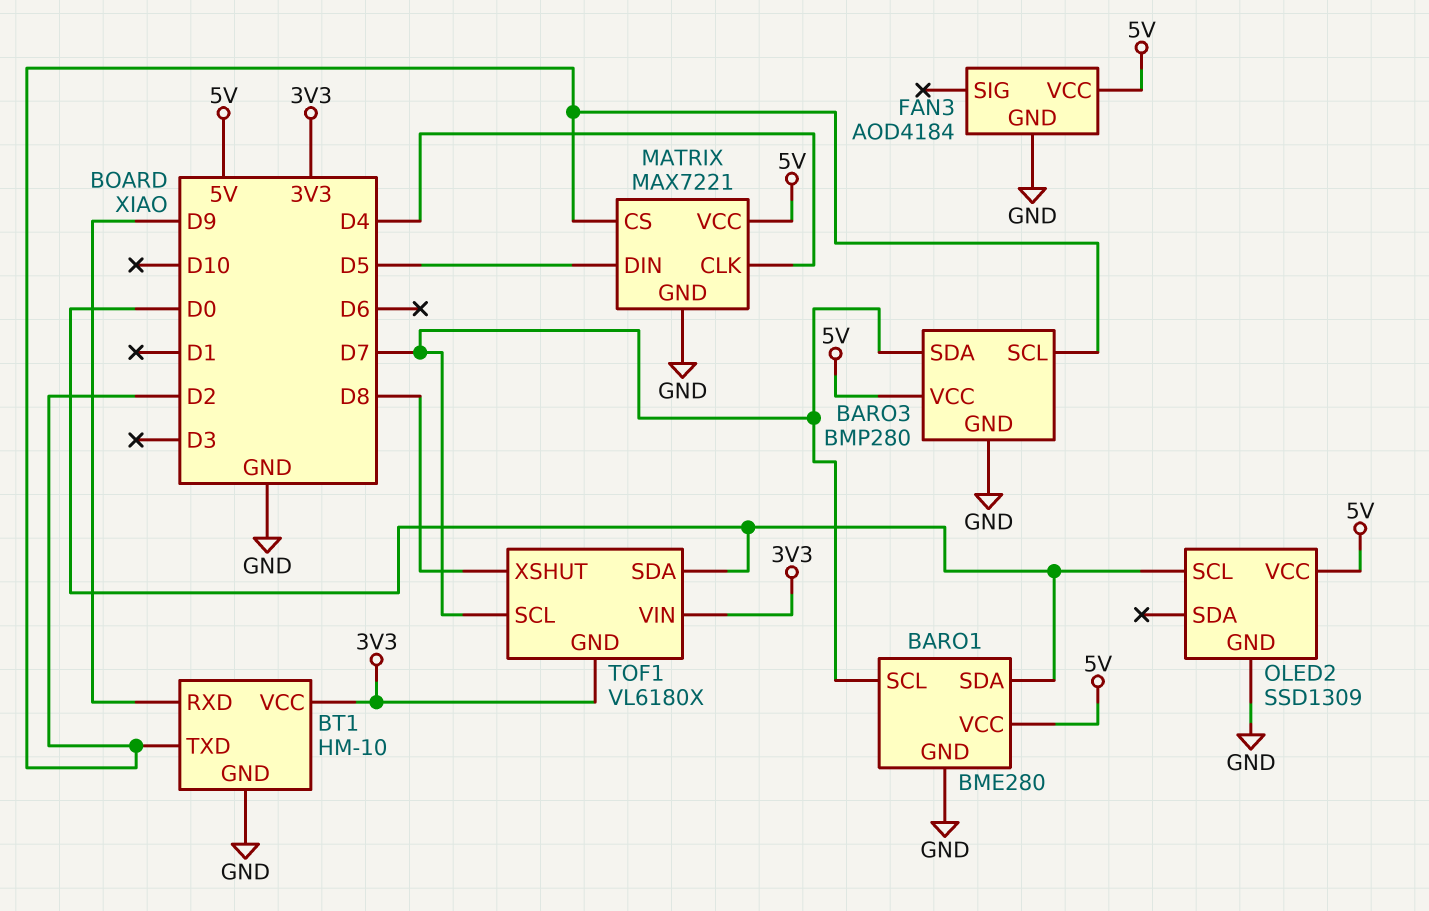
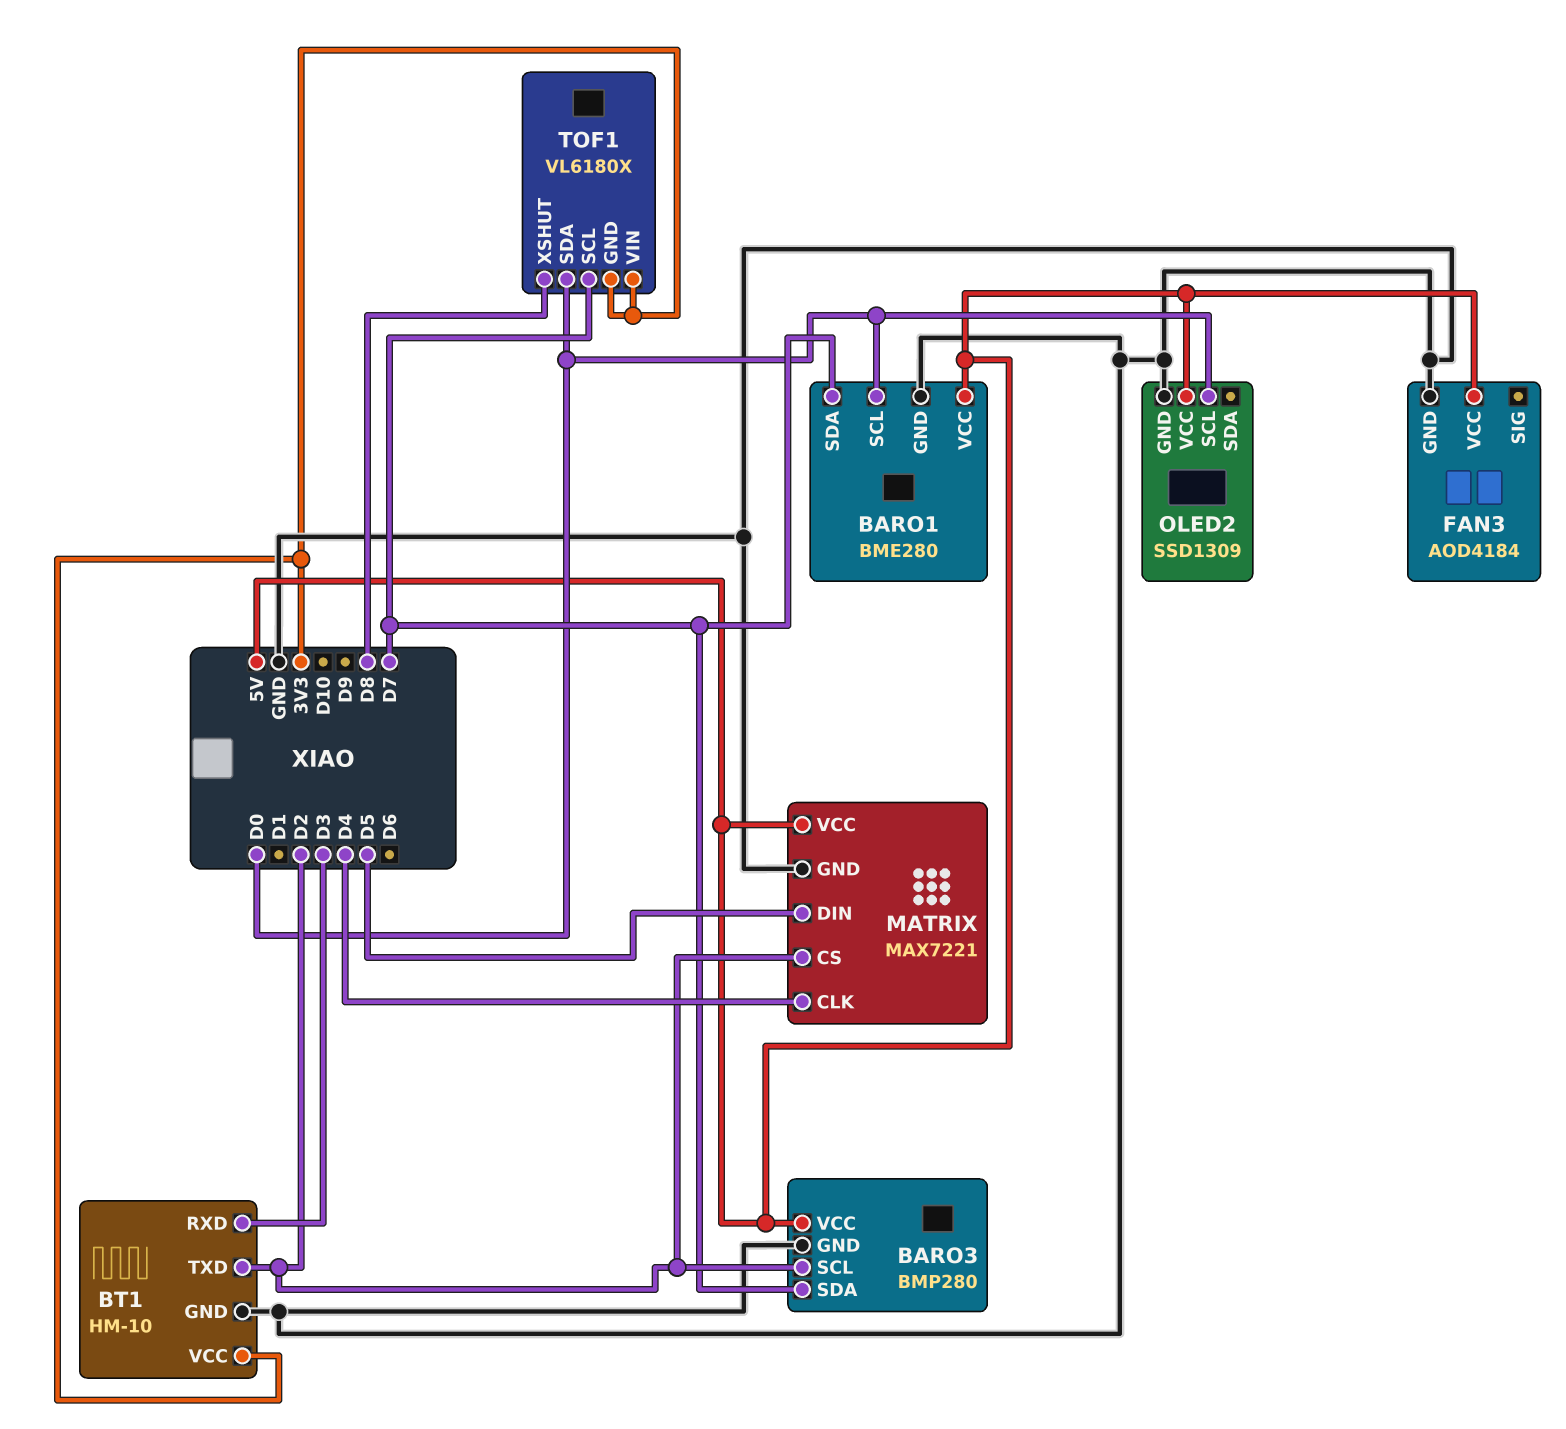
BARO1 pin SCL: D7 -> D0
BARO1 pin SDA: D0 -> D7
BT1 pin RXD: D9 -> D3

